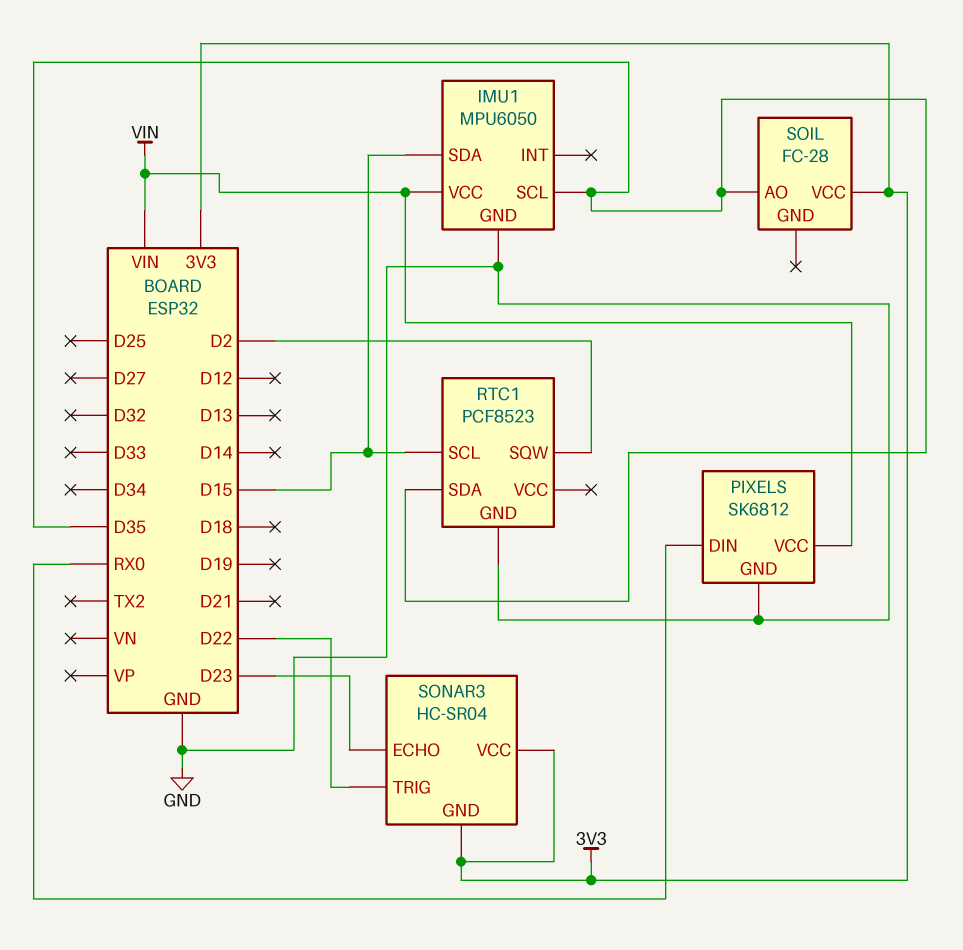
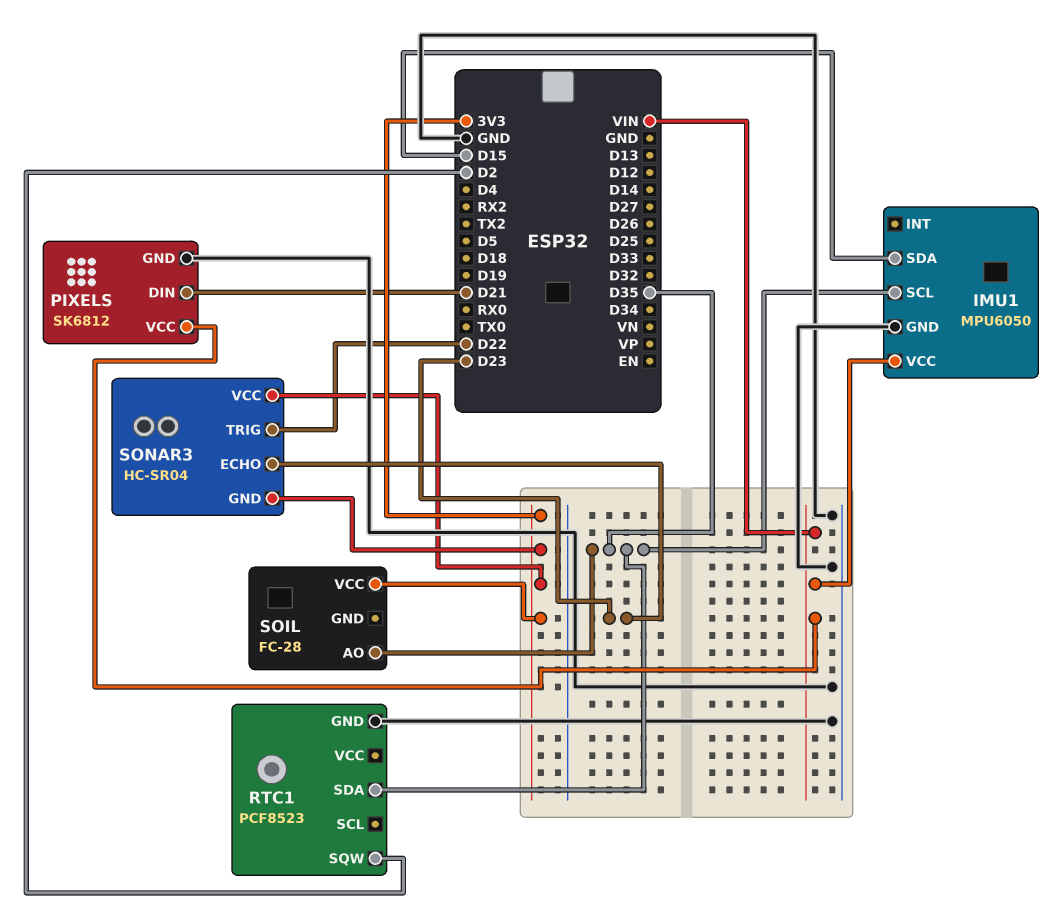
PIXELS pin DIN: RX0 -> D21
RTC1 pin SCL: D15 -> none

